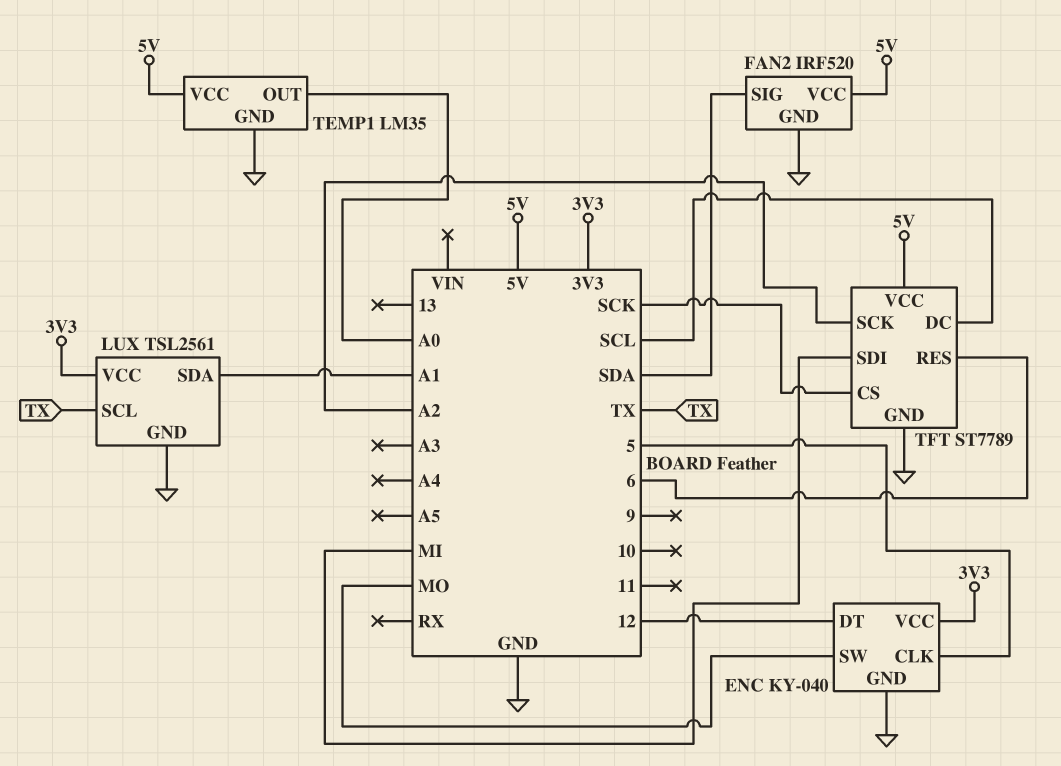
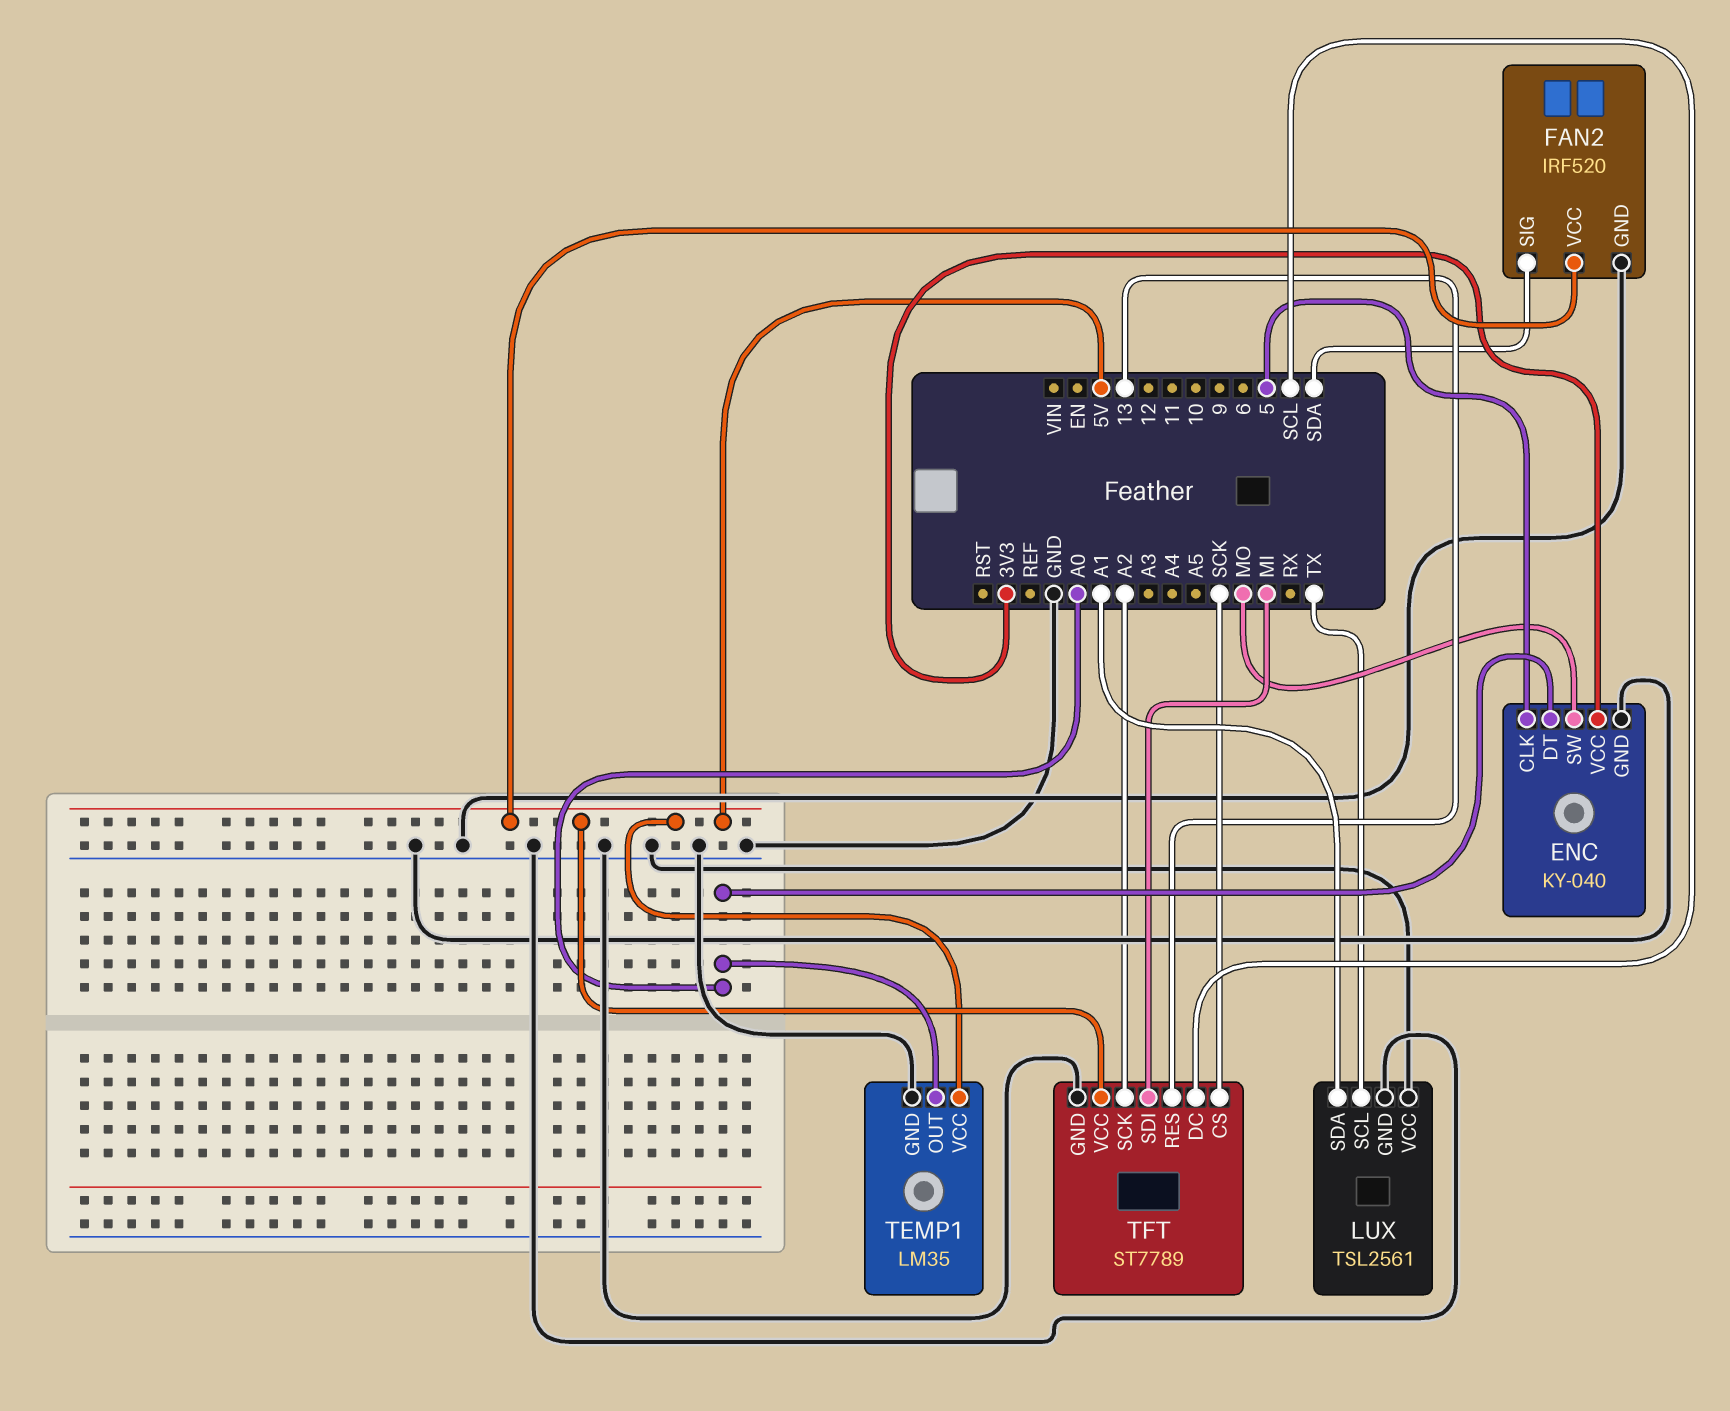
ENC pin DT: 12 -> A0
LUX pin VCC: 3V3 -> GND
TFT pin RES: 6 -> 13

